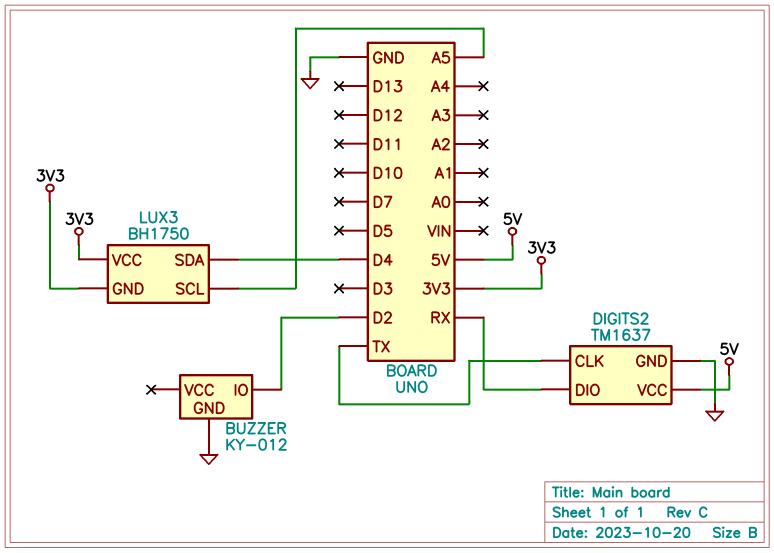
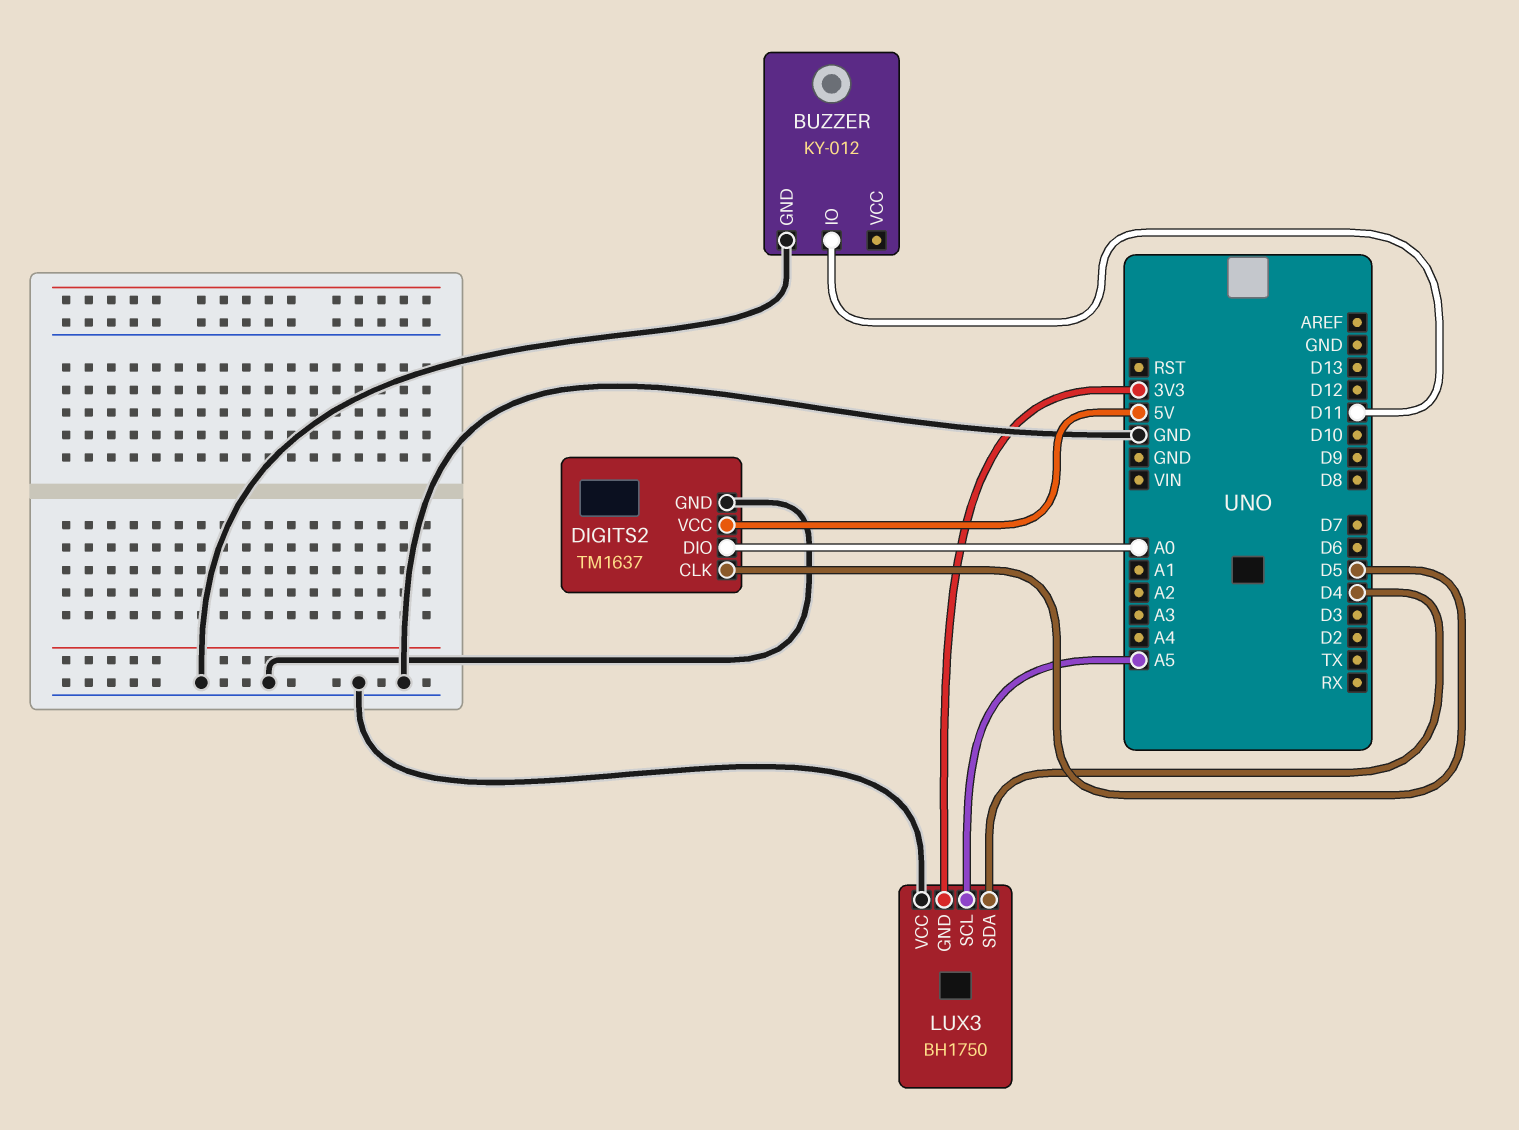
BUZZER pin IO: D2 -> D11
DIGITS2 pin CLK: TX -> D5
DIGITS2 pin DIO: RX -> A0
LUX3 pin VCC: 3V3 -> GND

